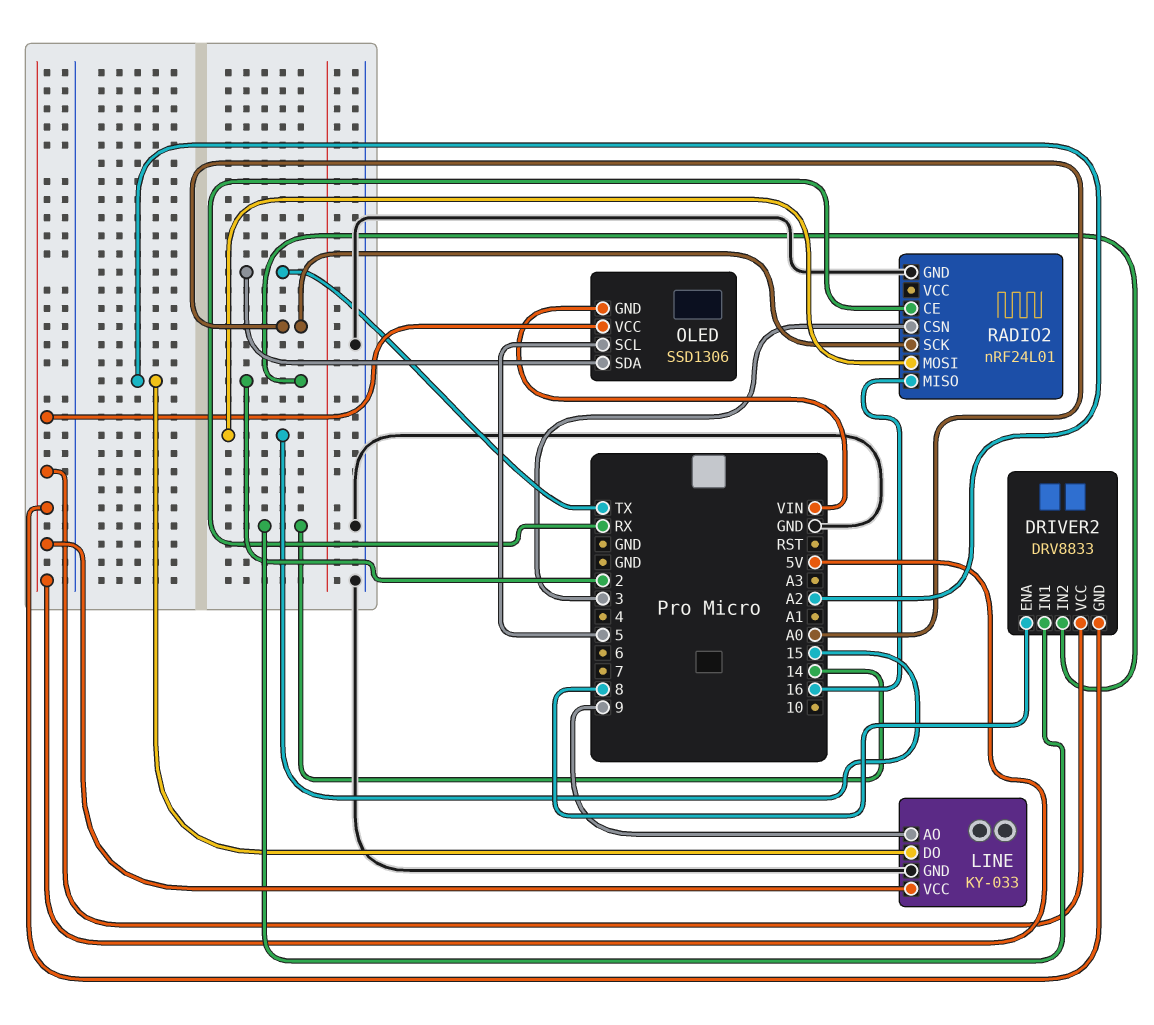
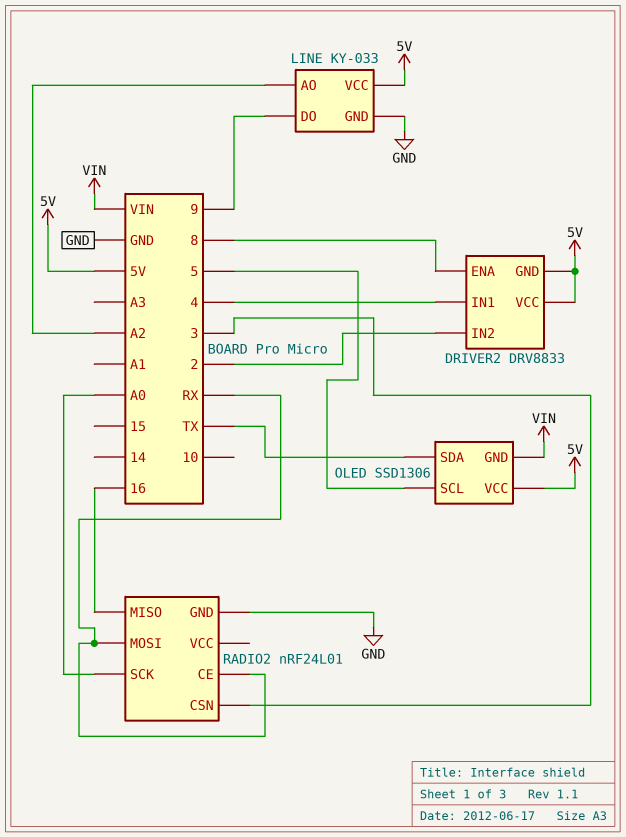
DRIVER2 pin IN1: 14 -> 4
LINE pin AO: 9 -> A2
LINE pin DO: A2 -> 9
RADIO2 pin MOSI: 15 -> RX

